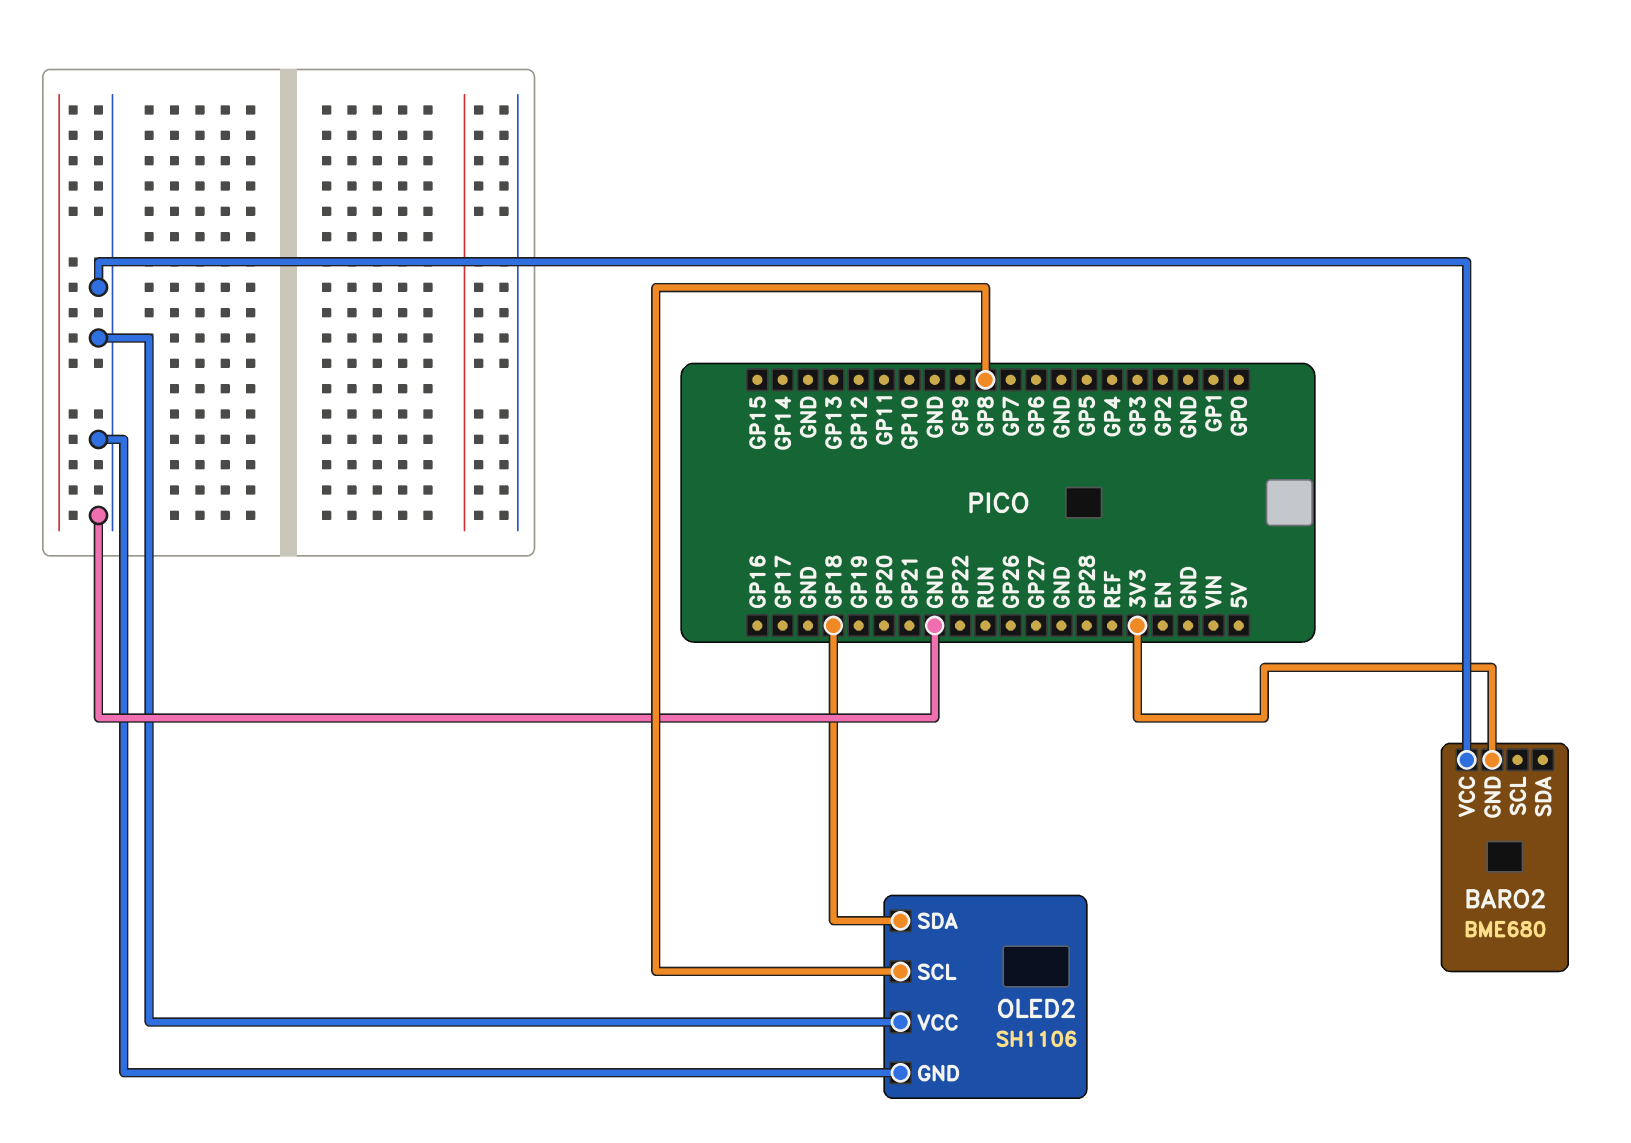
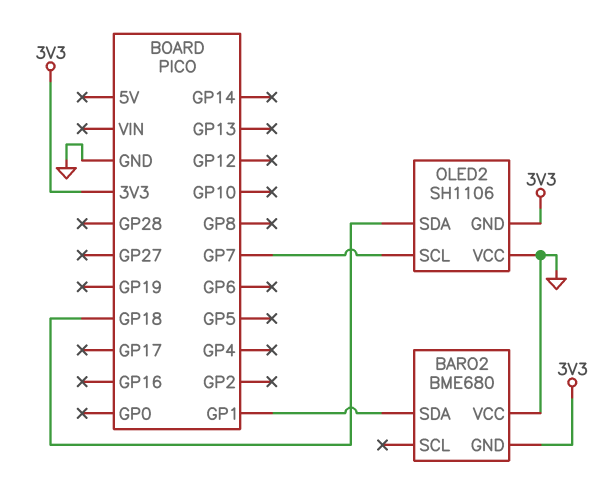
BARO2 pin SDA: none -> GP1
OLED2 pin GND: GND -> 3V3
OLED2 pin SCL: GP8 -> GP7

